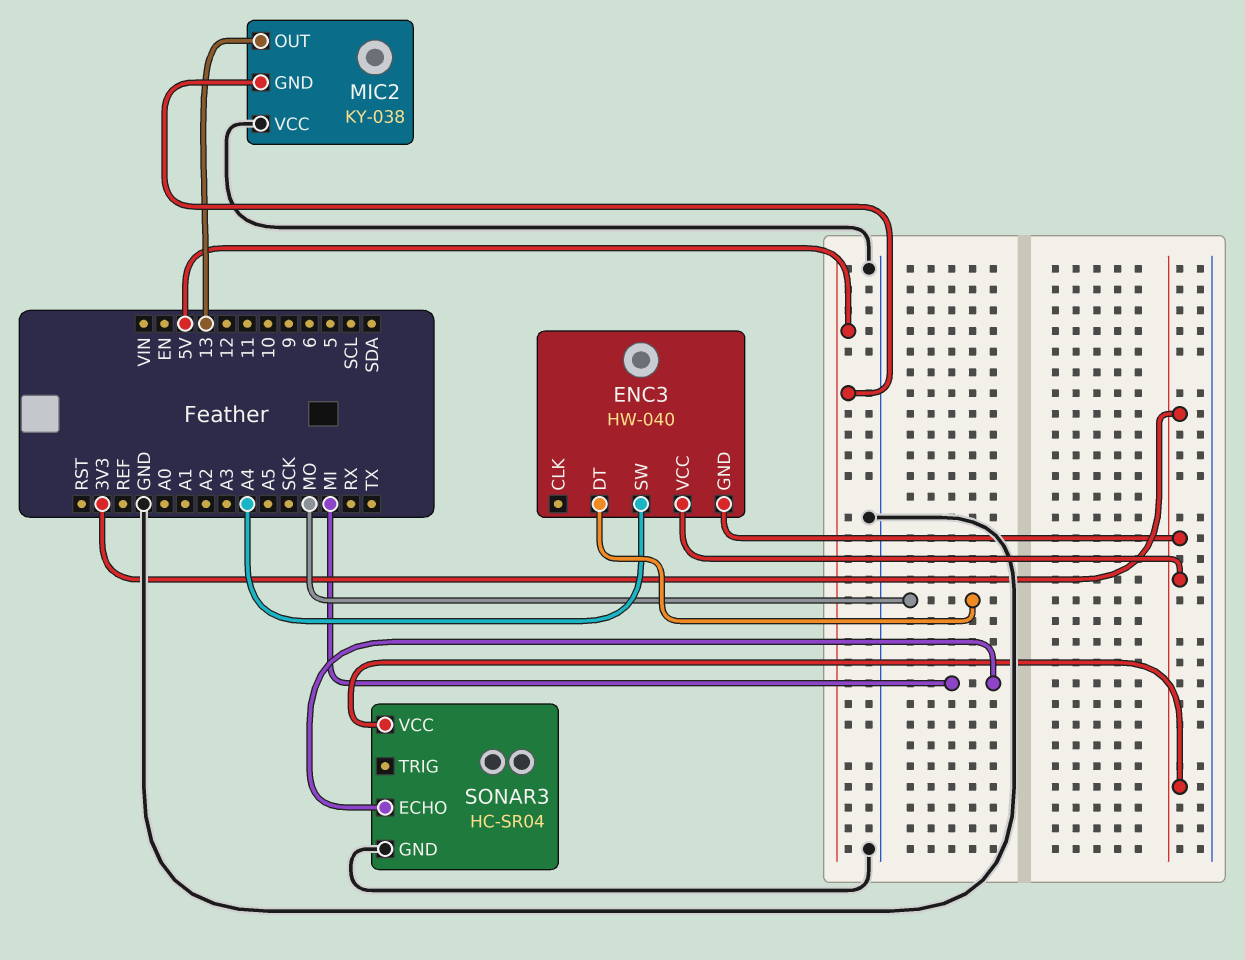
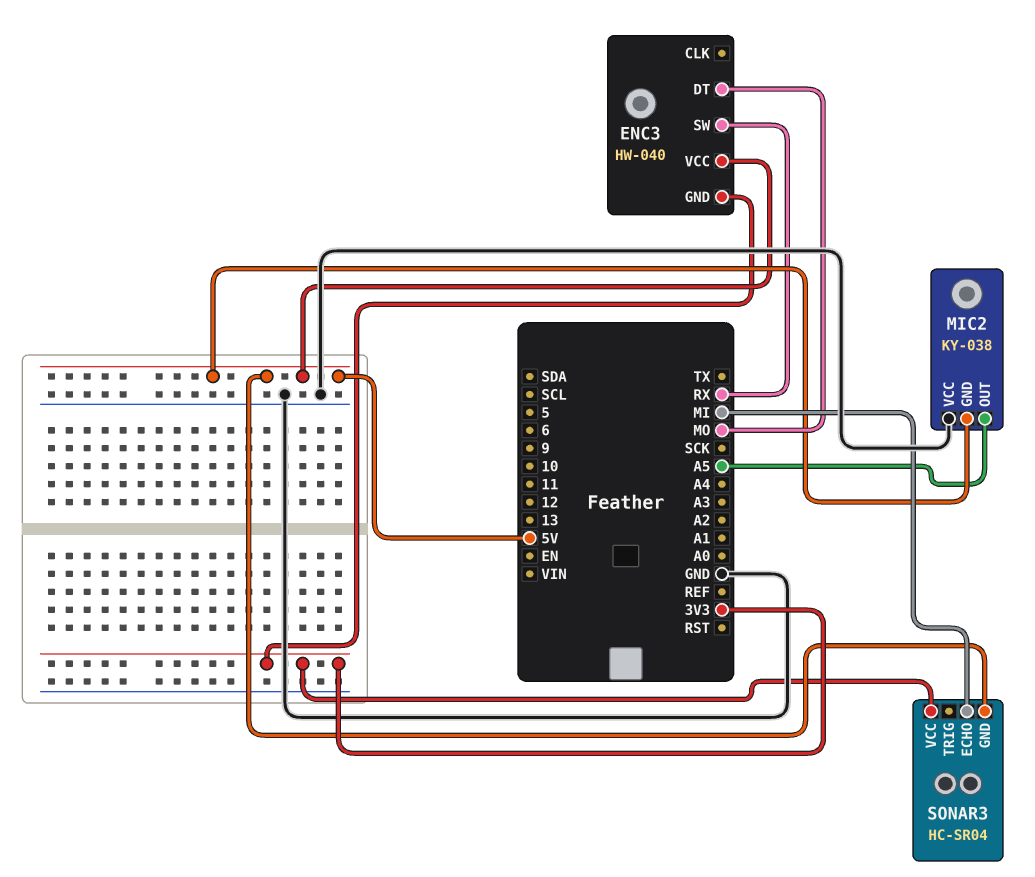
ENC3 pin SW: A4 -> RX
ENC3 pin VCC: 3V3 -> 5V
MIC2 pin OUT: 13 -> A5
SONAR3 pin GND: GND -> 5V

